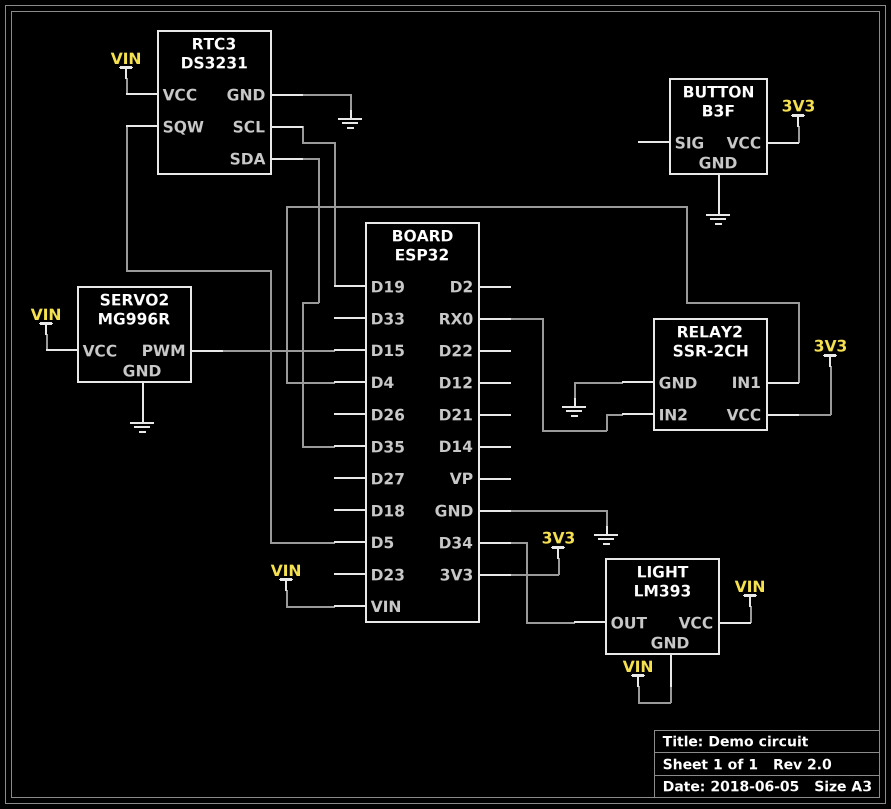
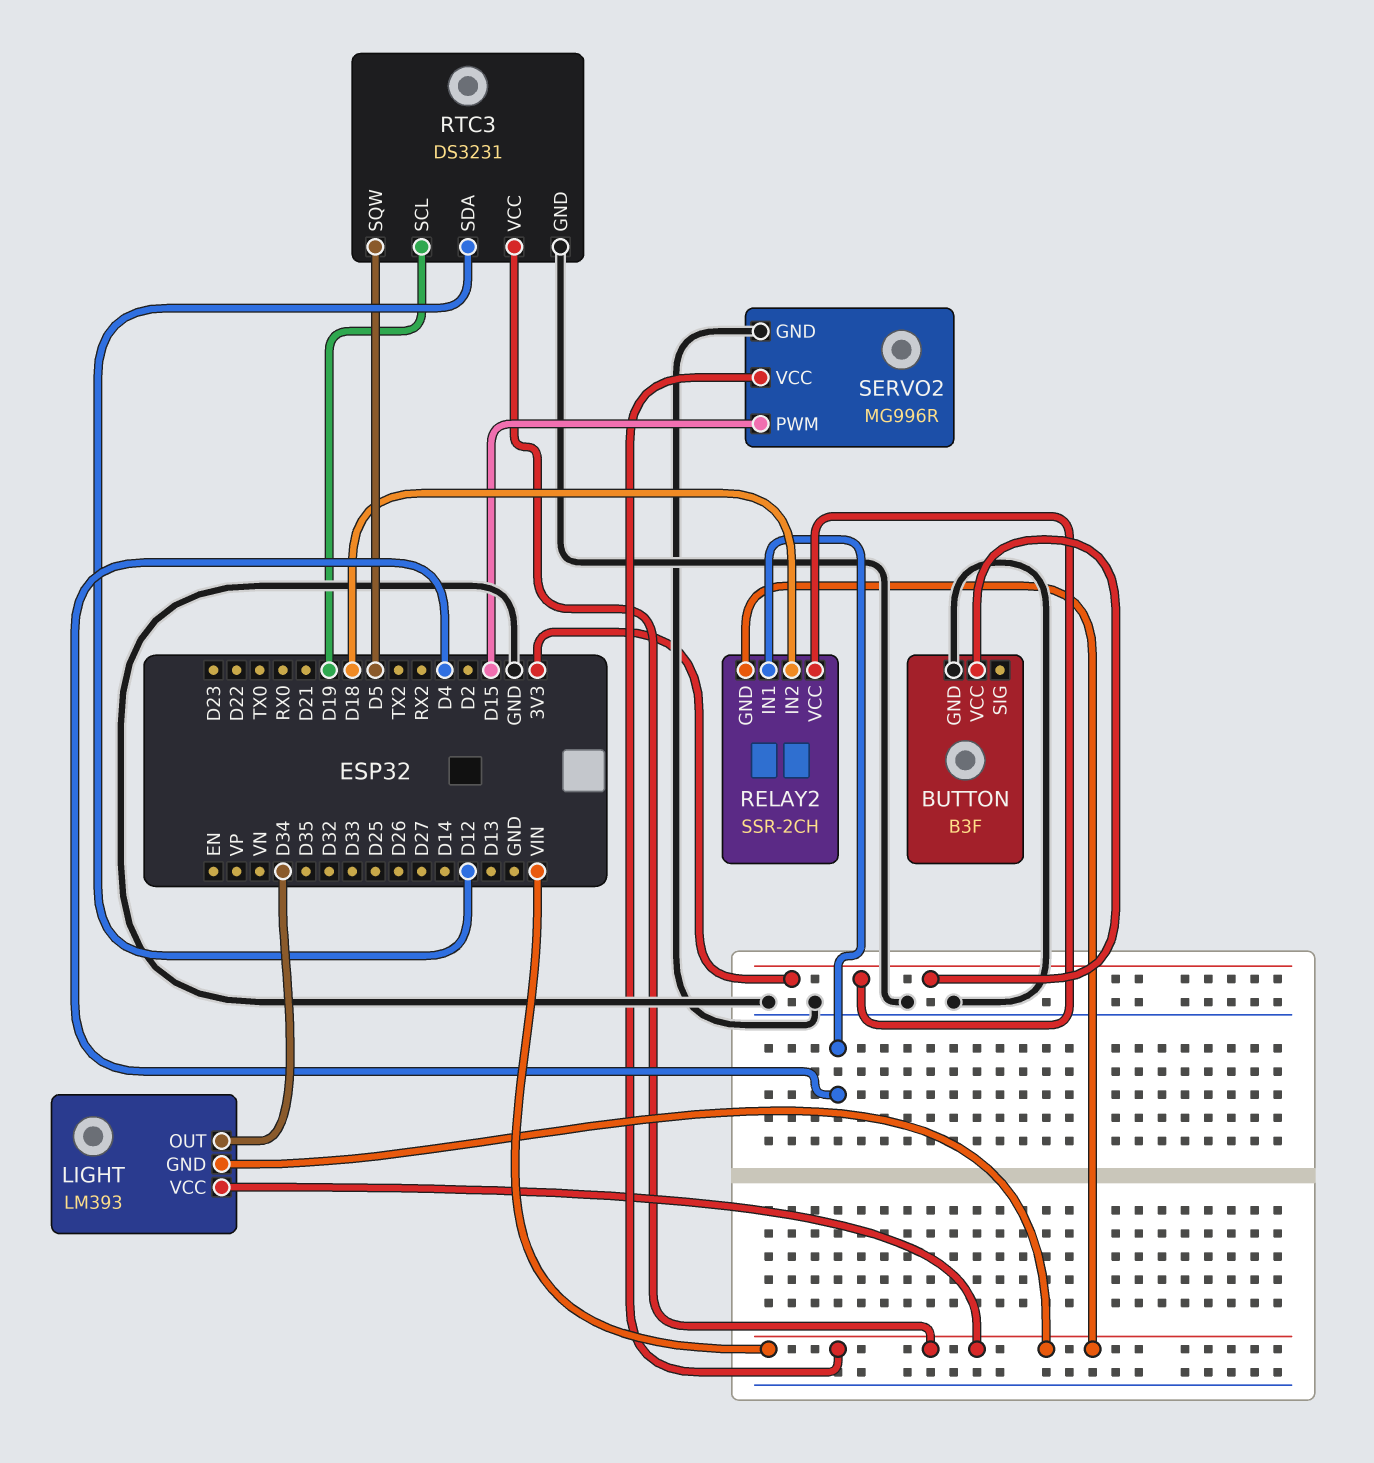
RELAY2 pin GND: GND -> VIN
RELAY2 pin IN2: RX0 -> D18
RTC3 pin SDA: D35 -> D12

